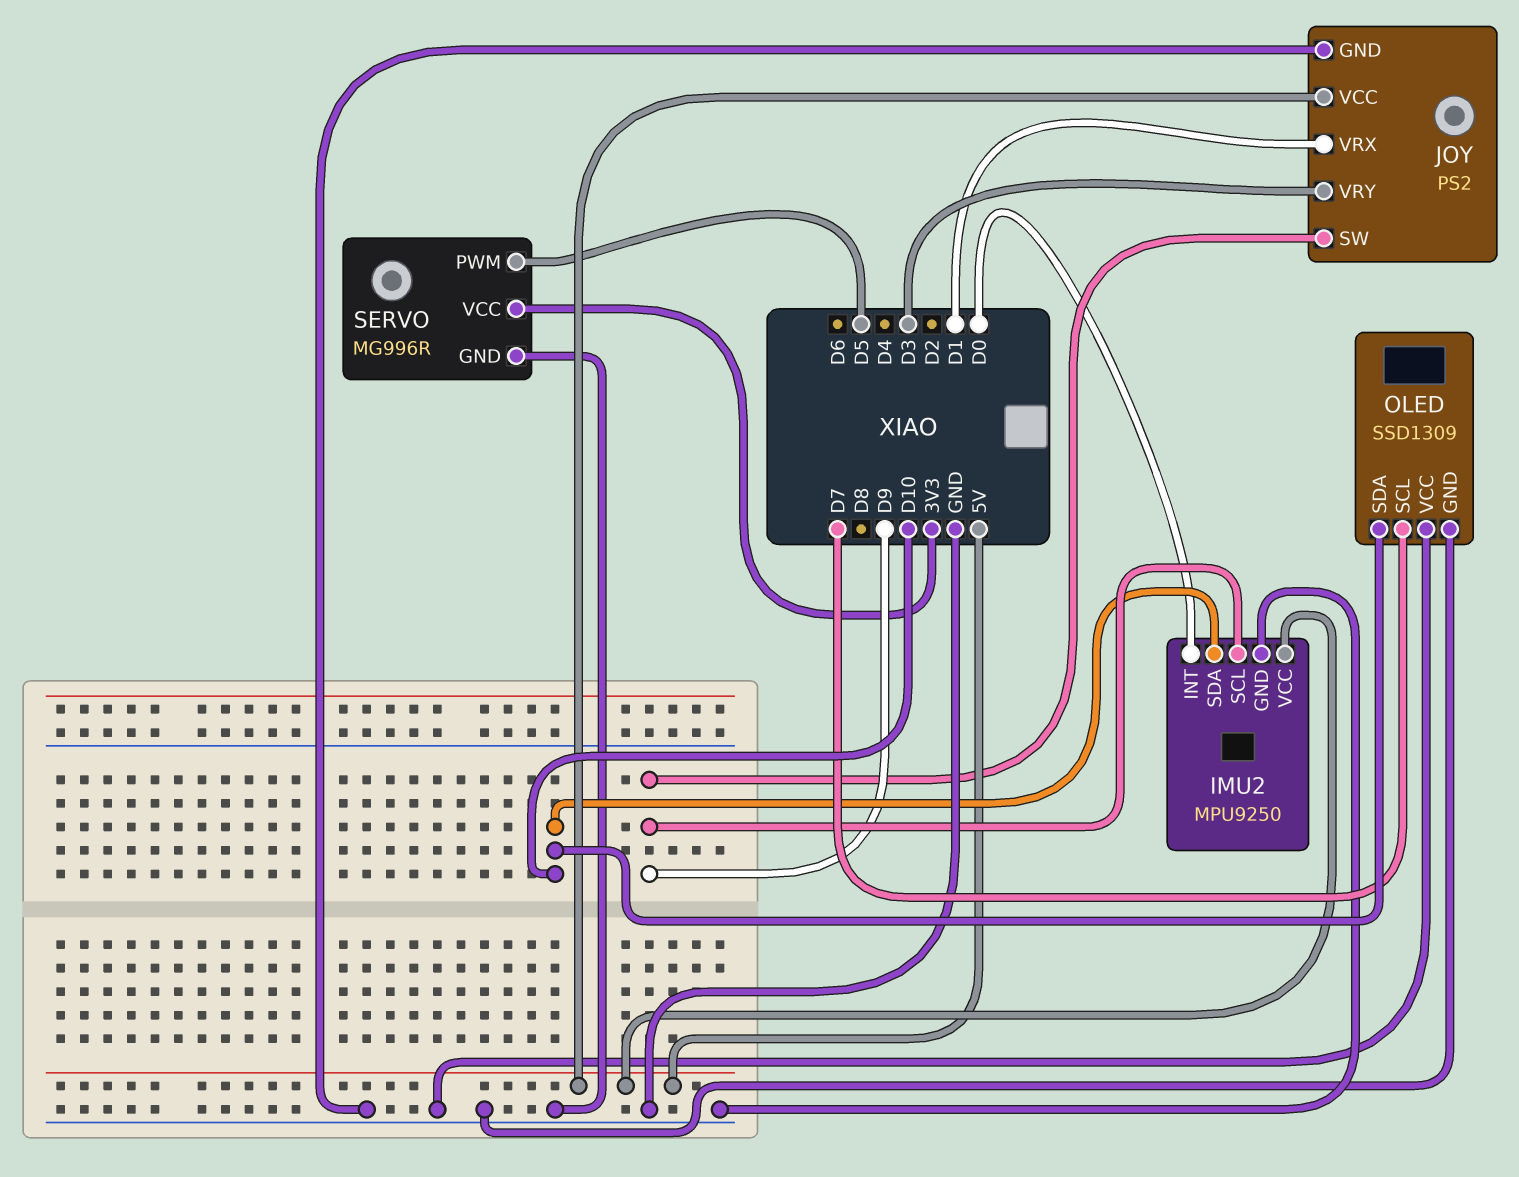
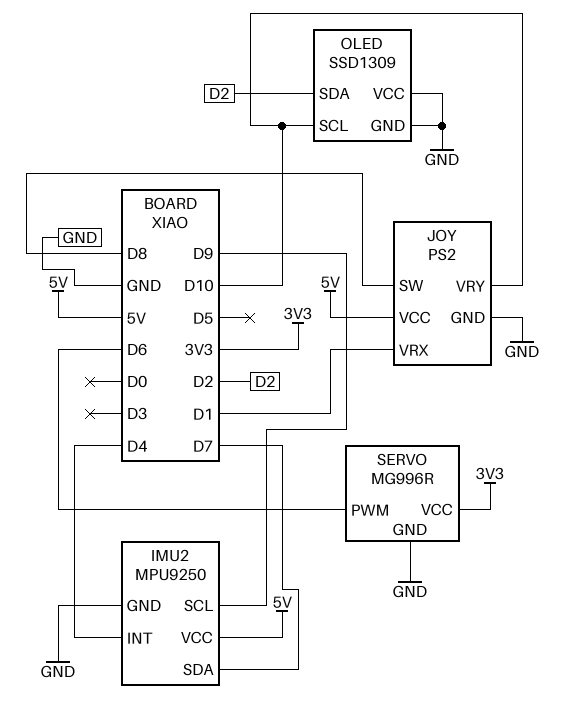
IMU2 pin INT: D0 -> D4
IMU2 pin SDA: D10 -> D7
JOY pin SW: D9 -> D8
JOY pin VRY: D3 -> D10
OLED pin SCL: D7 -> D10
OLED pin SDA: D10 -> D2
SERVO pin PWM: D5 -> D6

